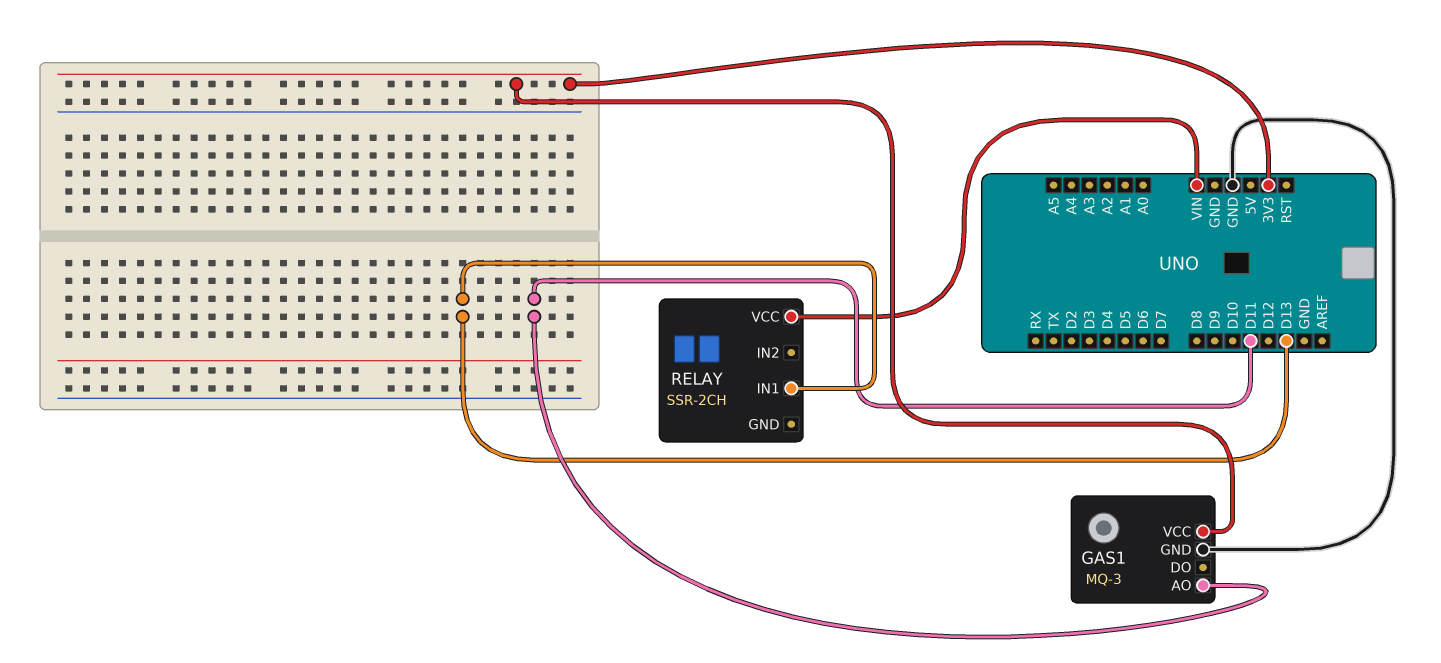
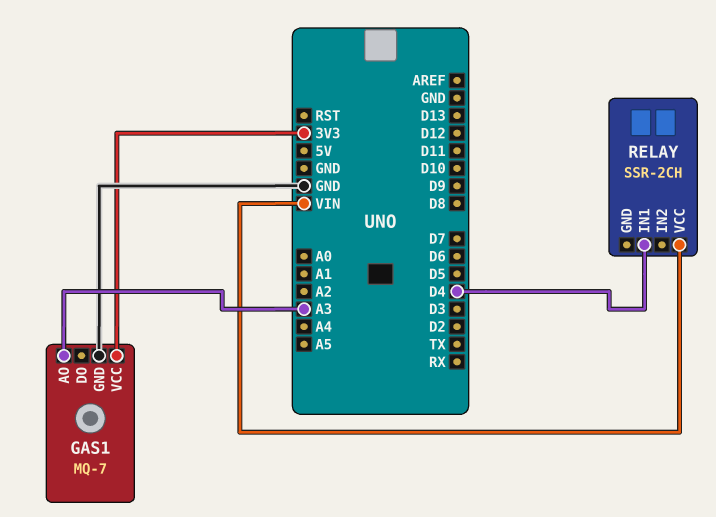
GAS1: MQ-3 -> MQ-7
GAS1 pin AO: D11 -> A3
RELAY pin IN1: D13 -> D4

